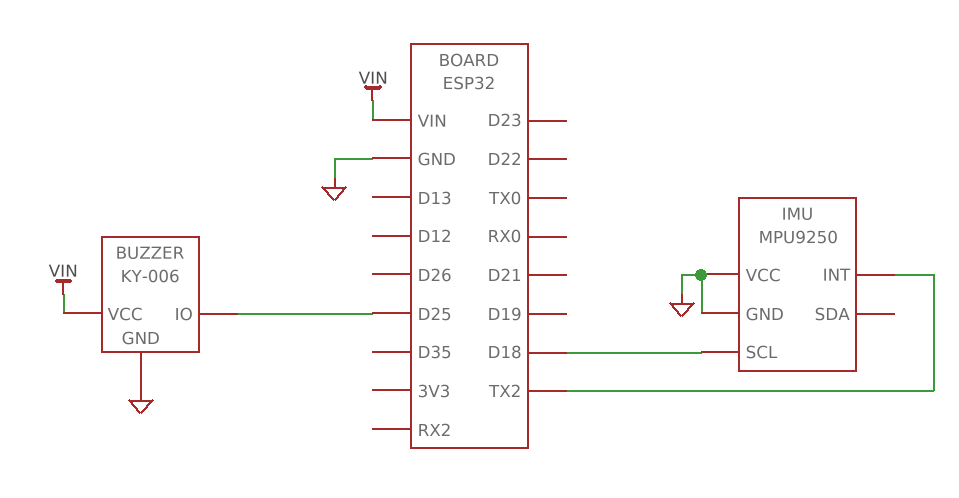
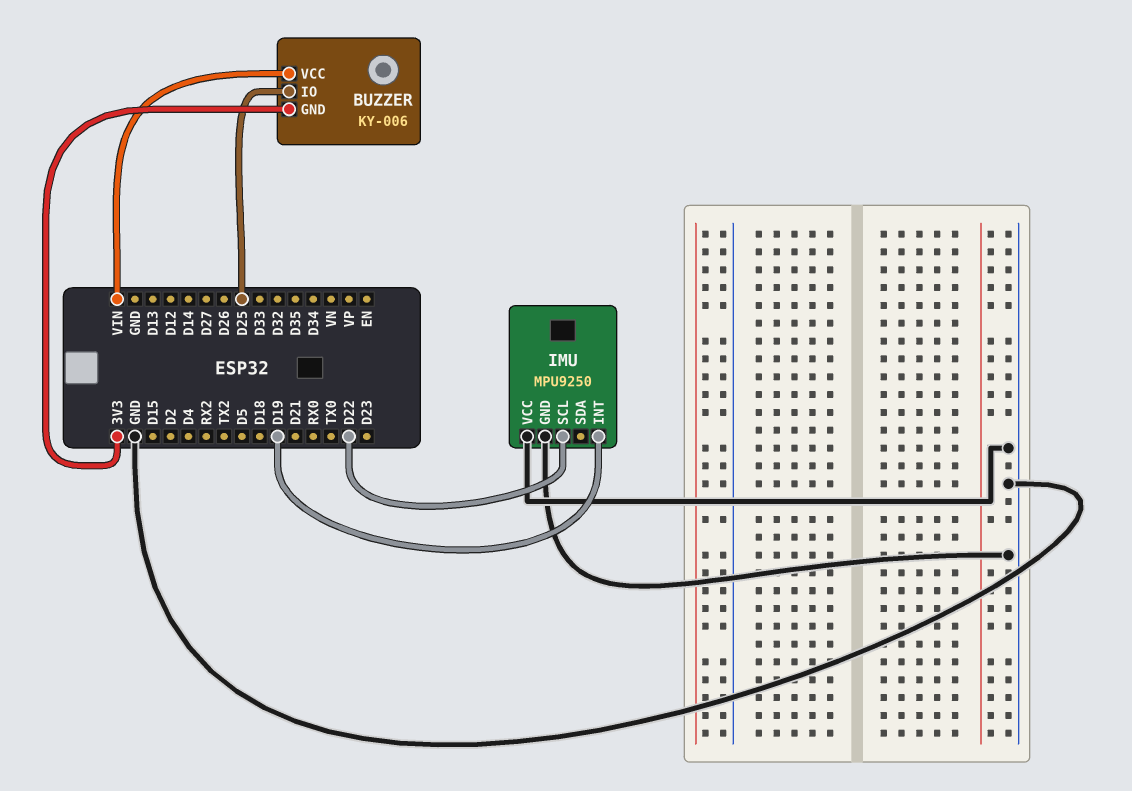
BUZZER pin GND: GND -> 3V3
IMU pin INT: TX2 -> D19
IMU pin SCL: D18 -> D22

